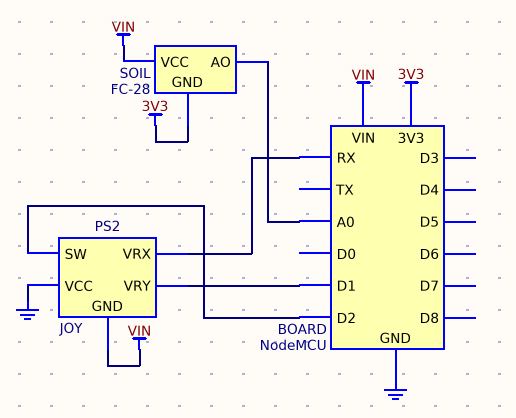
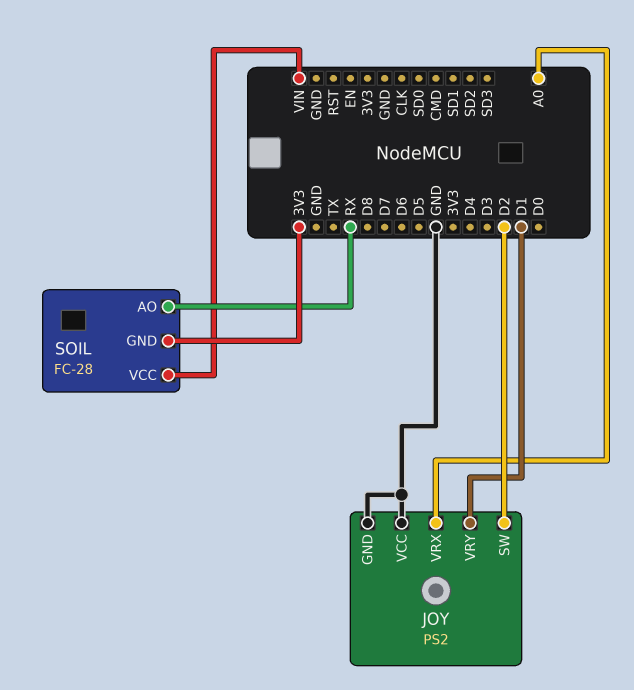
JOY pin GND: VIN -> GND
JOY pin VRX: RX -> A0
SOIL pin AO: A0 -> RX

